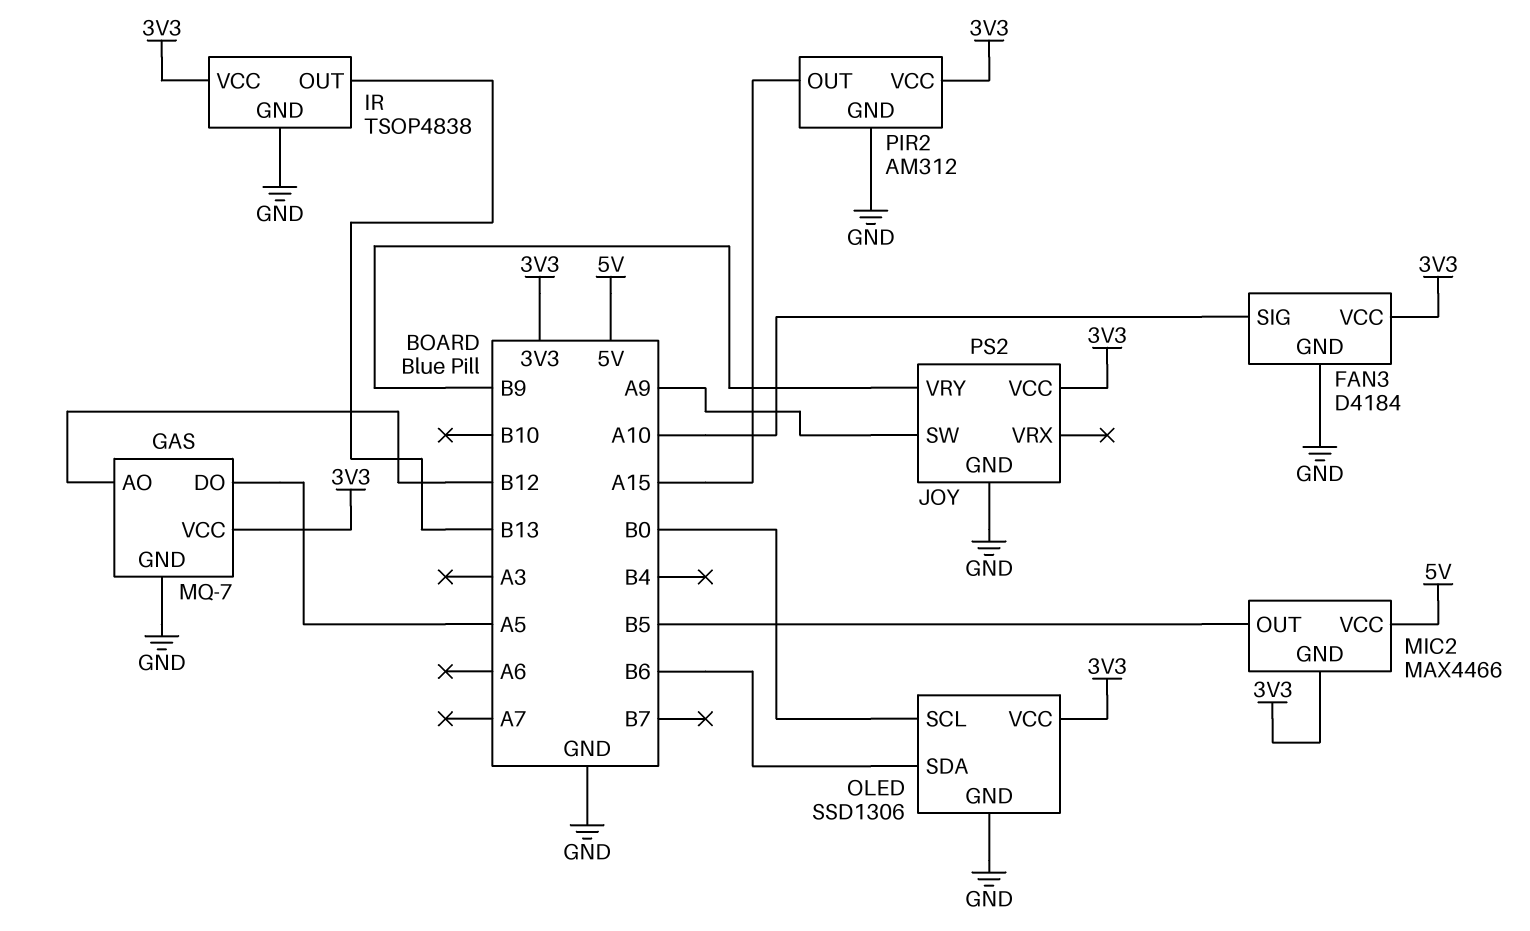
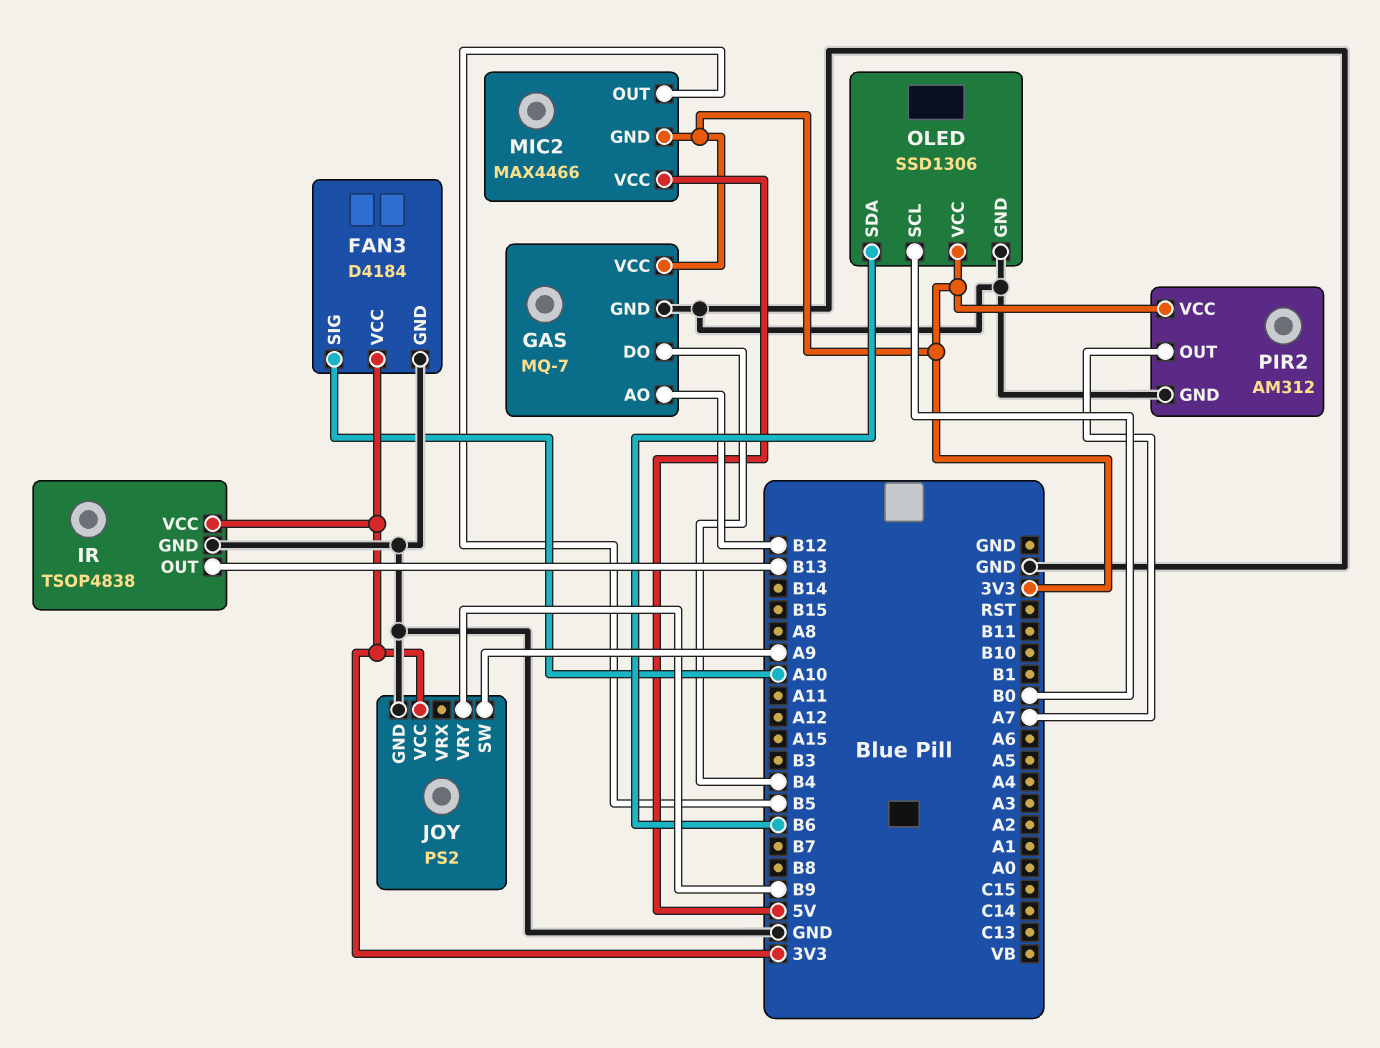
GAS pin DO: A5 -> B4
PIR2 pin OUT: A15 -> A7

